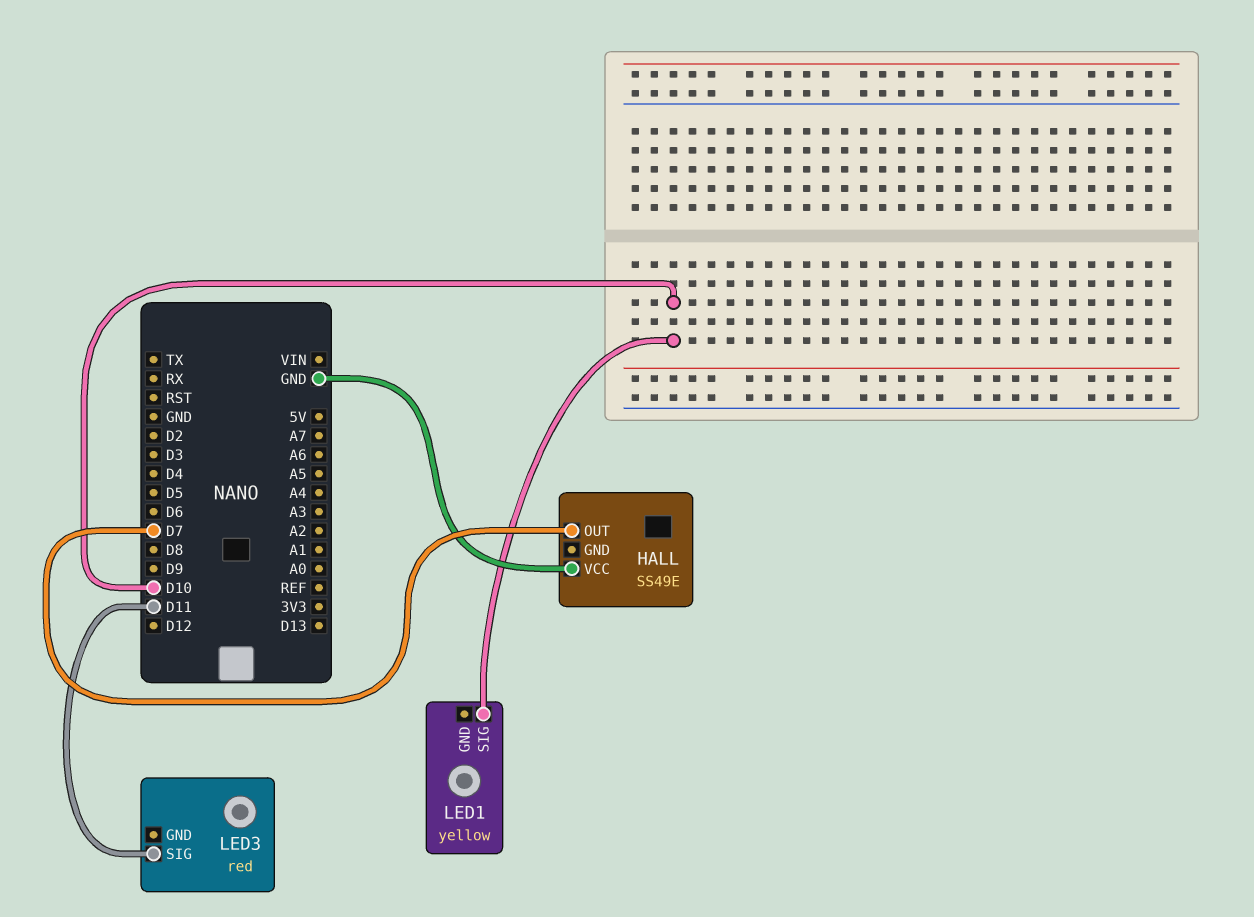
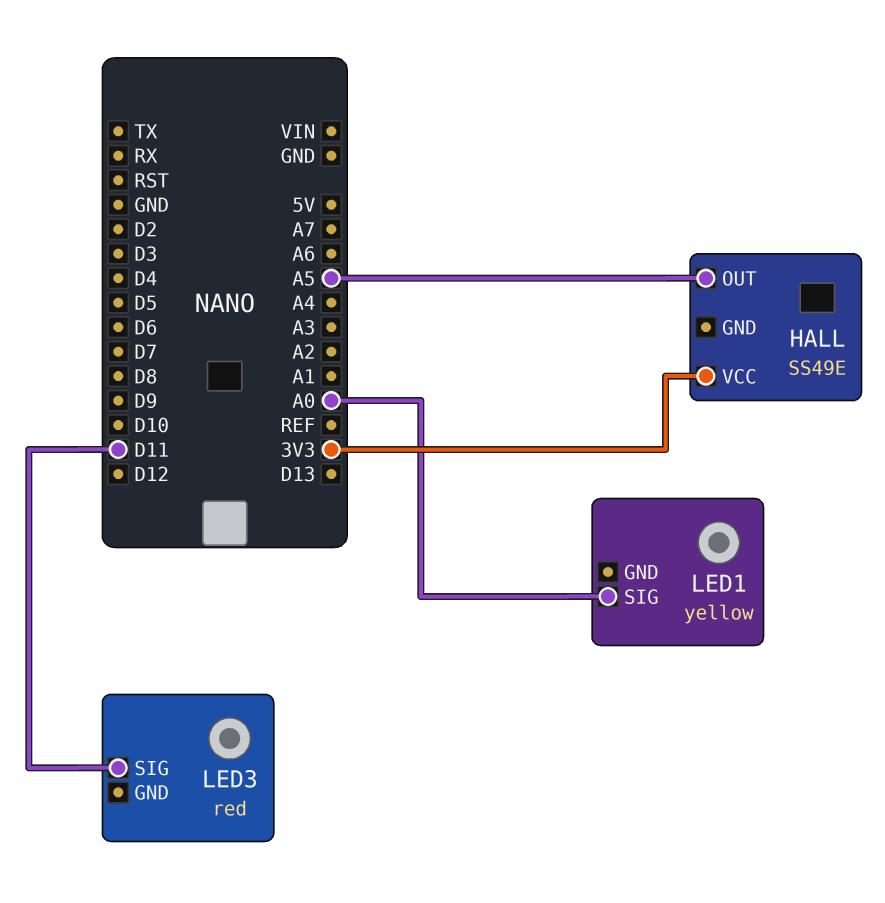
HALL pin OUT: D7 -> A5
HALL pin VCC: GND -> 3V3
LED1 pin SIG: D10 -> A0

